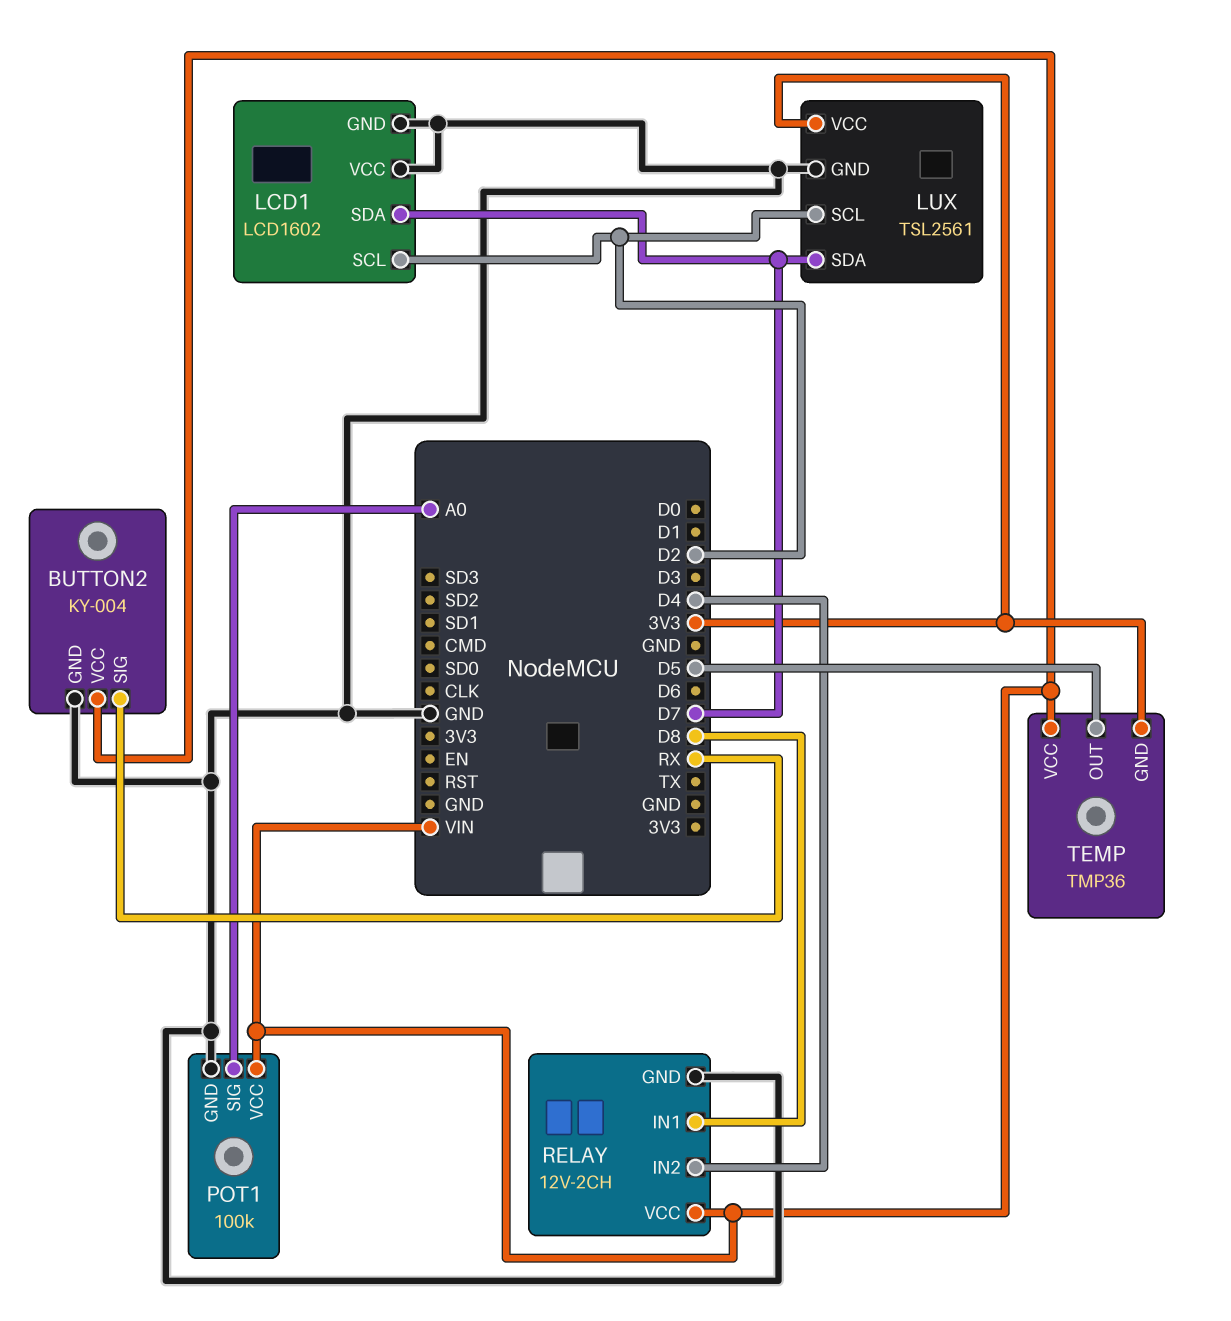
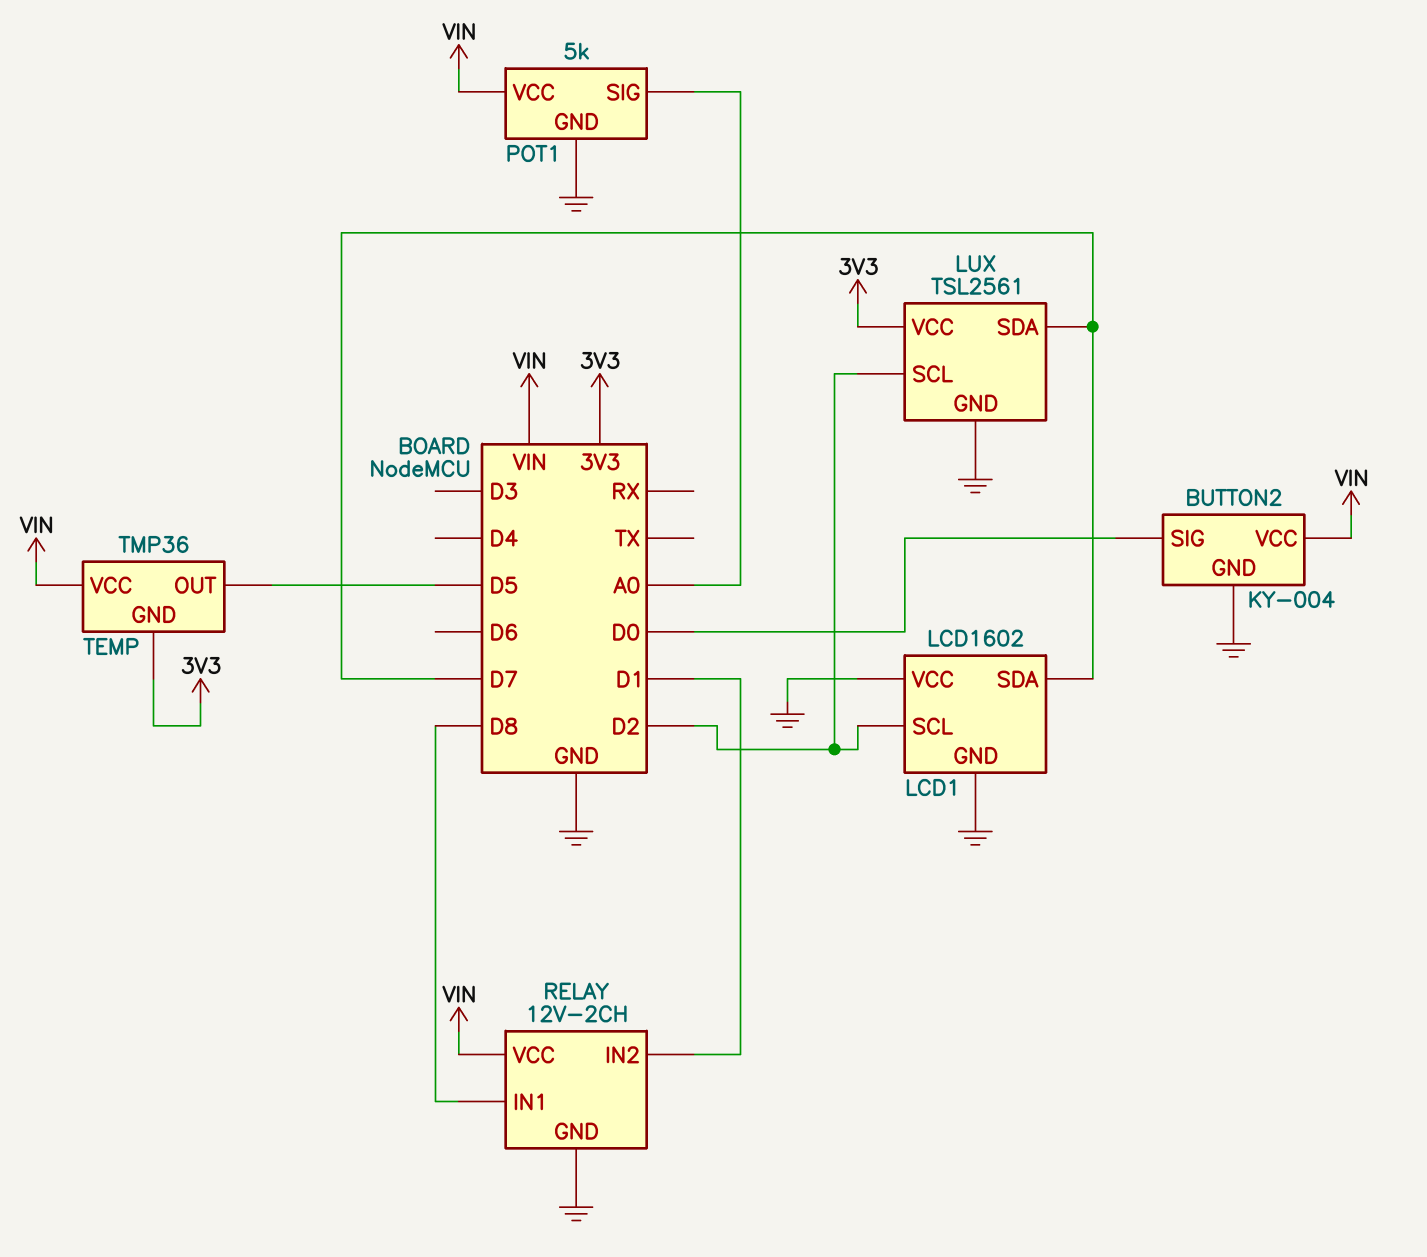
BUTTON2 pin SIG: RX -> D0
POT1: 100k -> 5k
RELAY pin IN2: D4 -> D1

